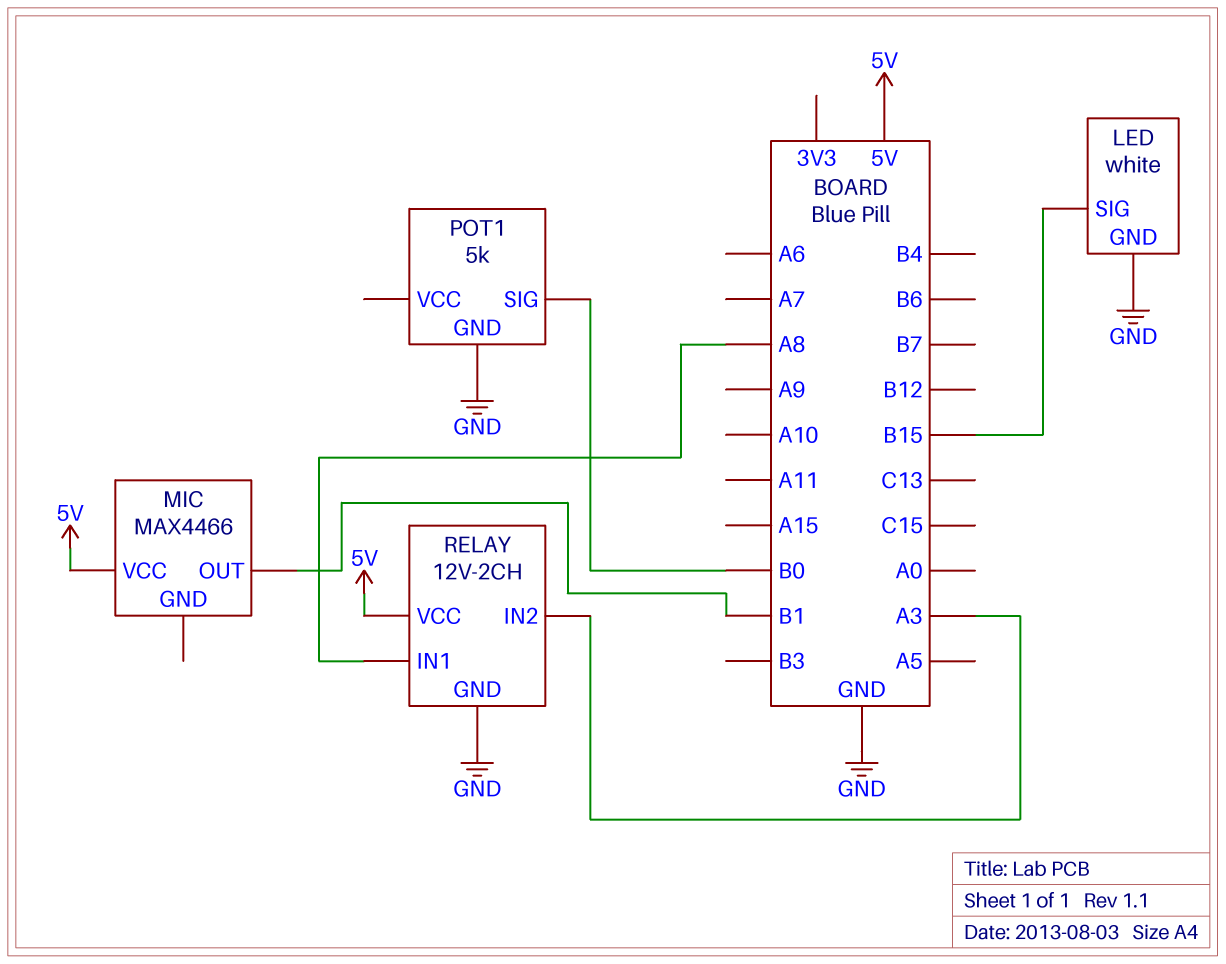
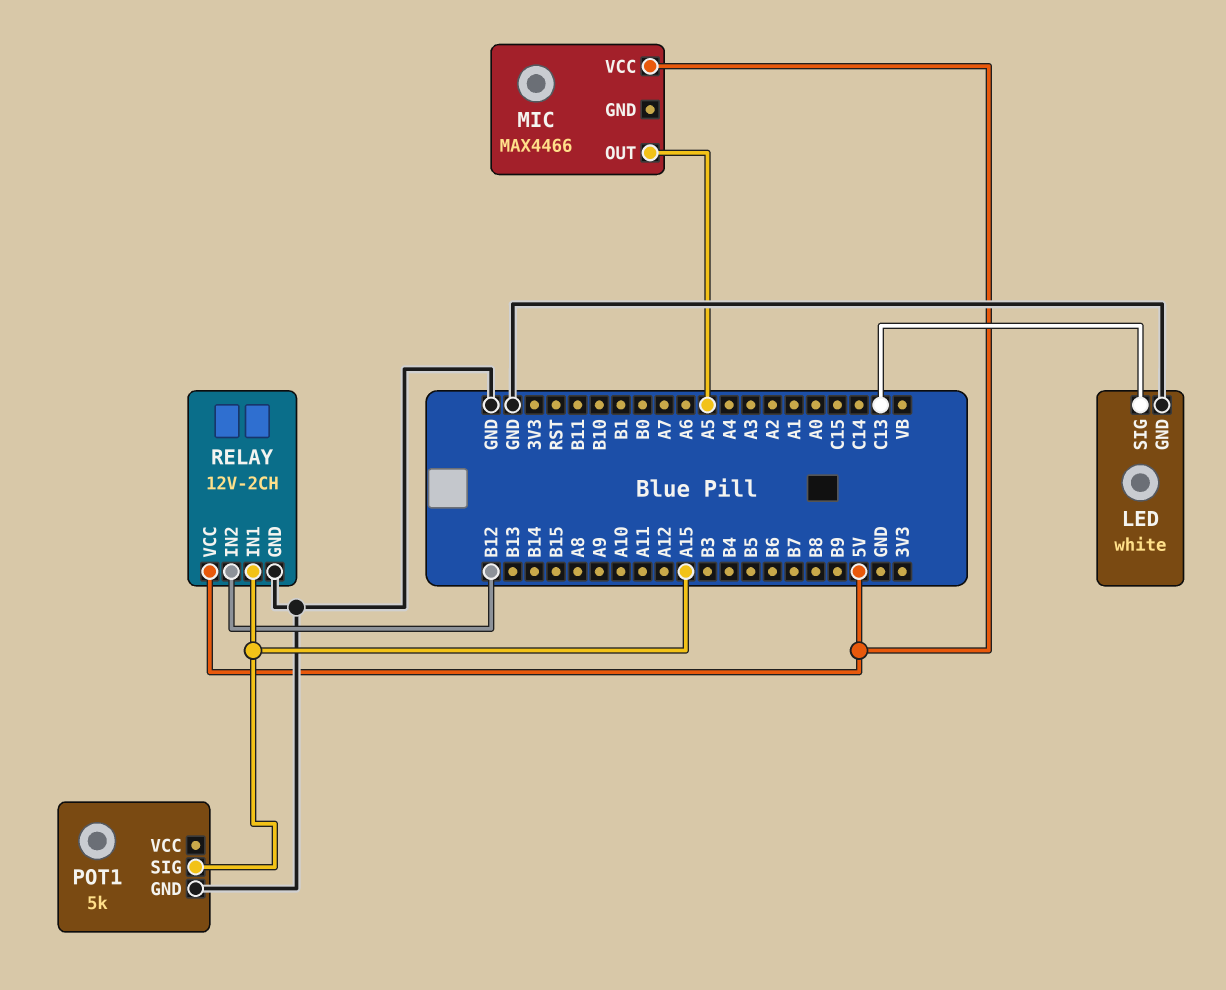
LED pin SIG: B15 -> C13
MIC pin OUT: B1 -> A5
POT1 pin SIG: B0 -> A15
RELAY pin IN1: A8 -> A15
RELAY pin IN2: A3 -> B12

